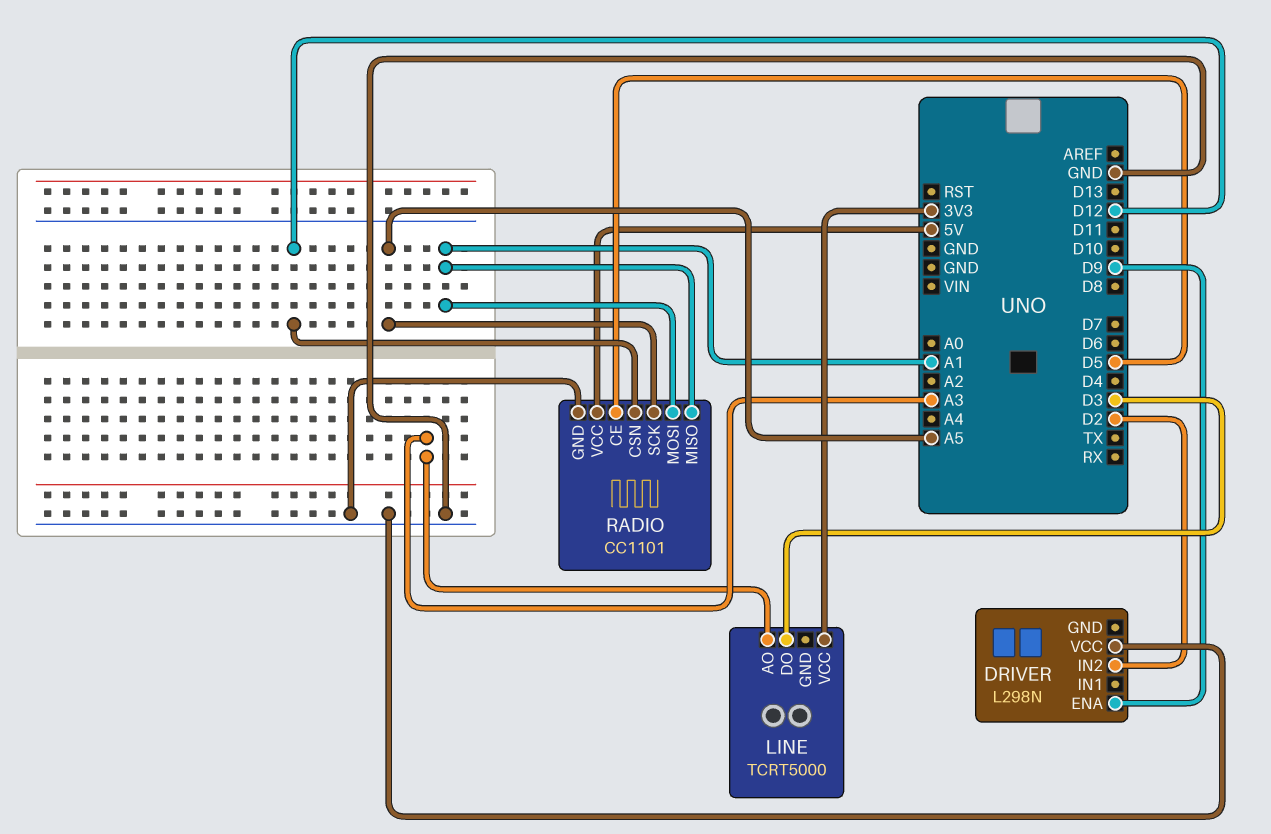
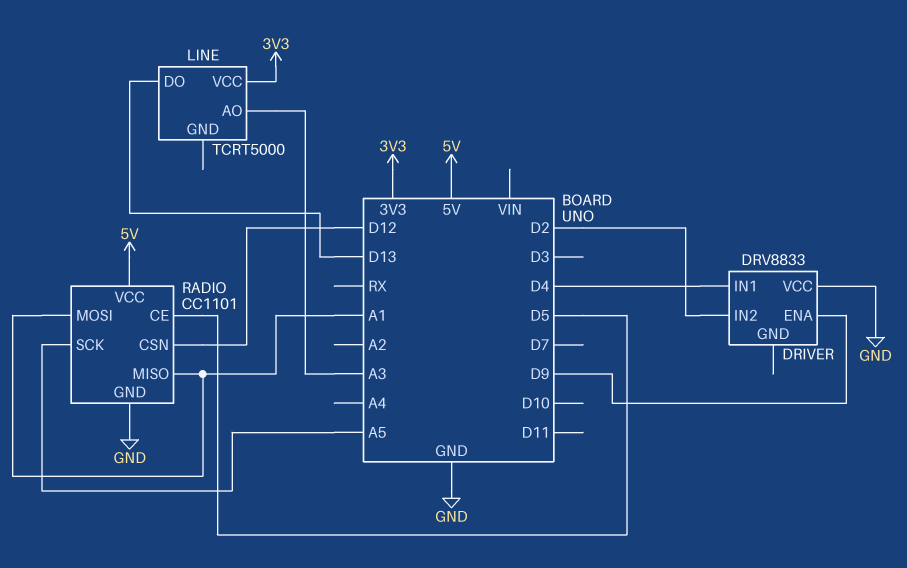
DRIVER: L298N -> DRV8833
DRIVER pin IN1: none -> D4
LINE pin DO: D3 -> D13

